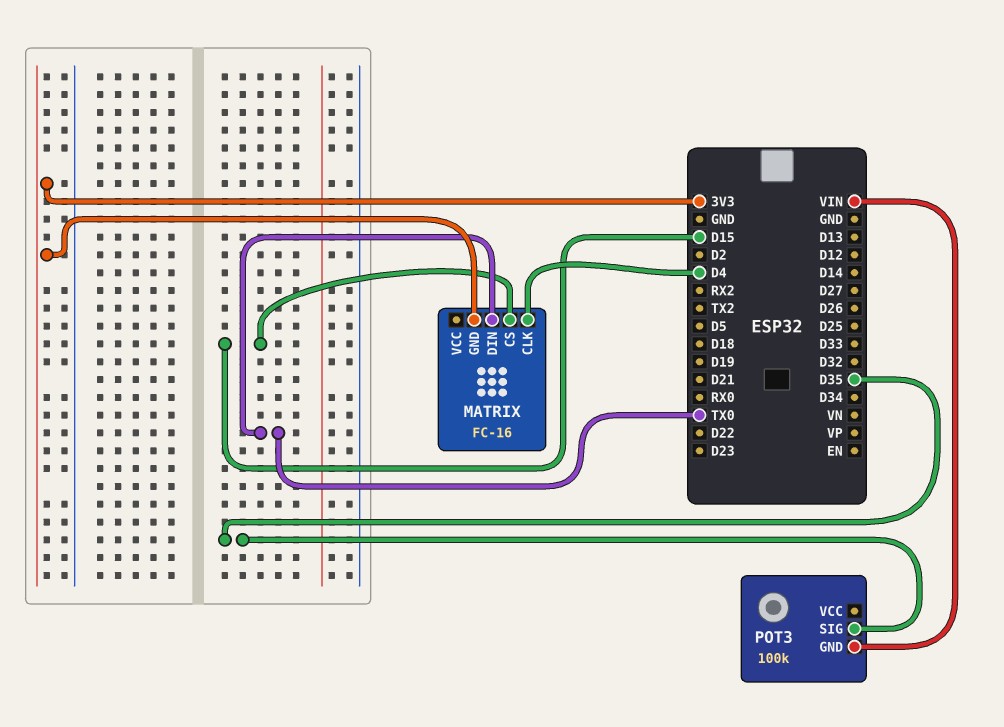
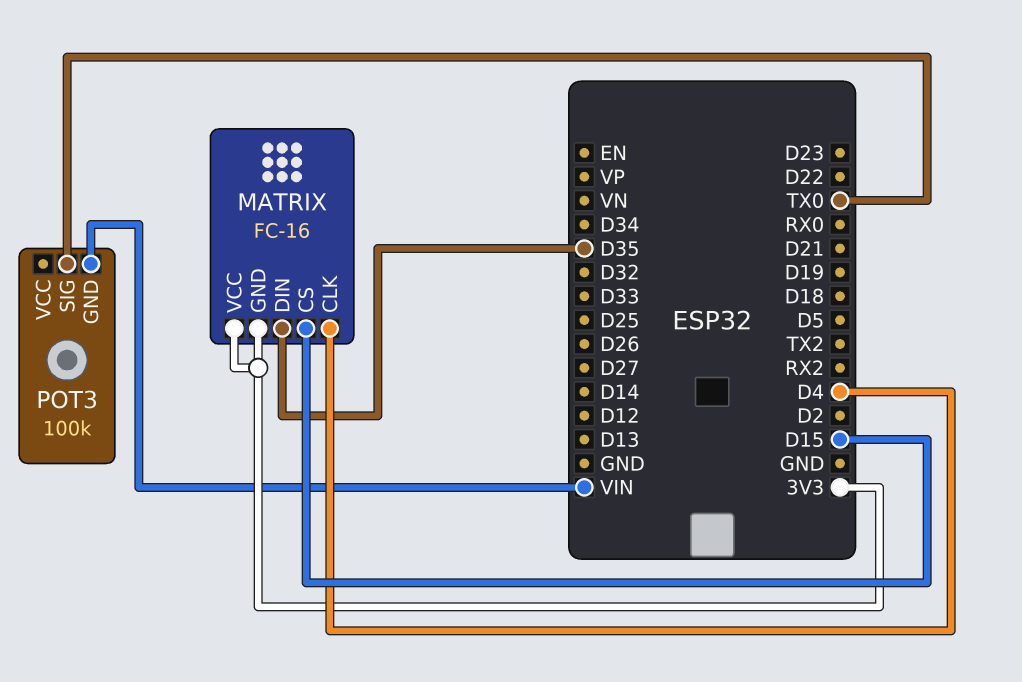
MATRIX pin DIN: TX0 -> D35
MATRIX pin VCC: none -> 3V3
POT3 pin SIG: D35 -> TX0

